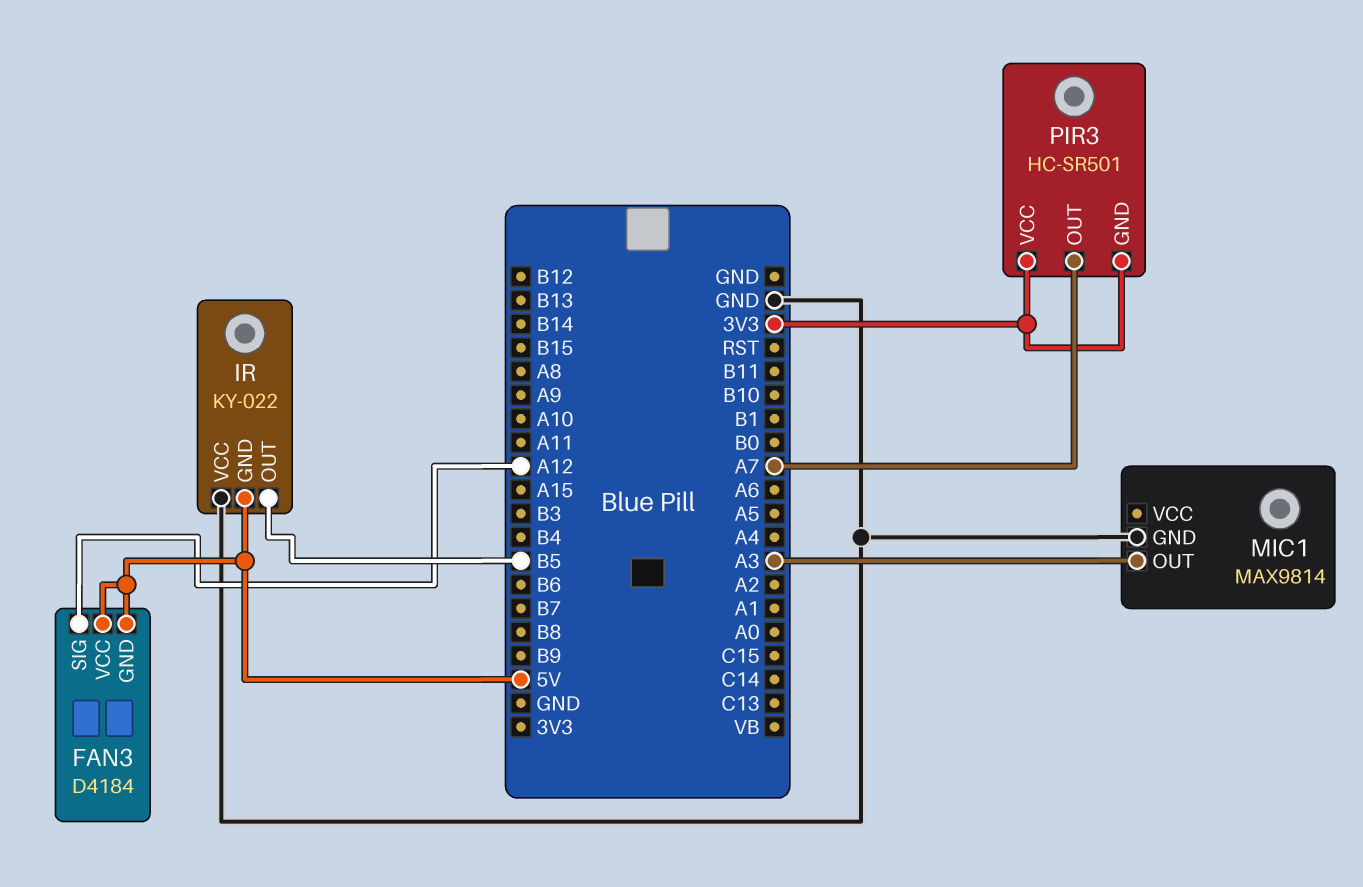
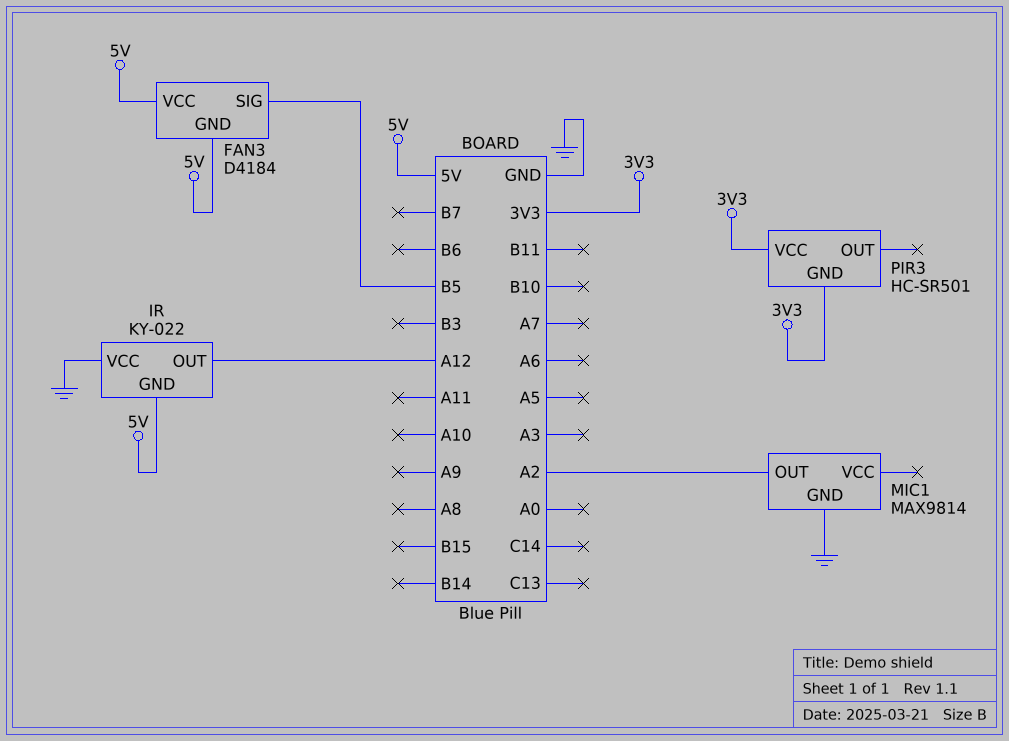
FAN3 pin SIG: A12 -> B5
IR pin OUT: B5 -> A12
MIC1 pin OUT: A3 -> A2
PIR3 pin OUT: A7 -> none

